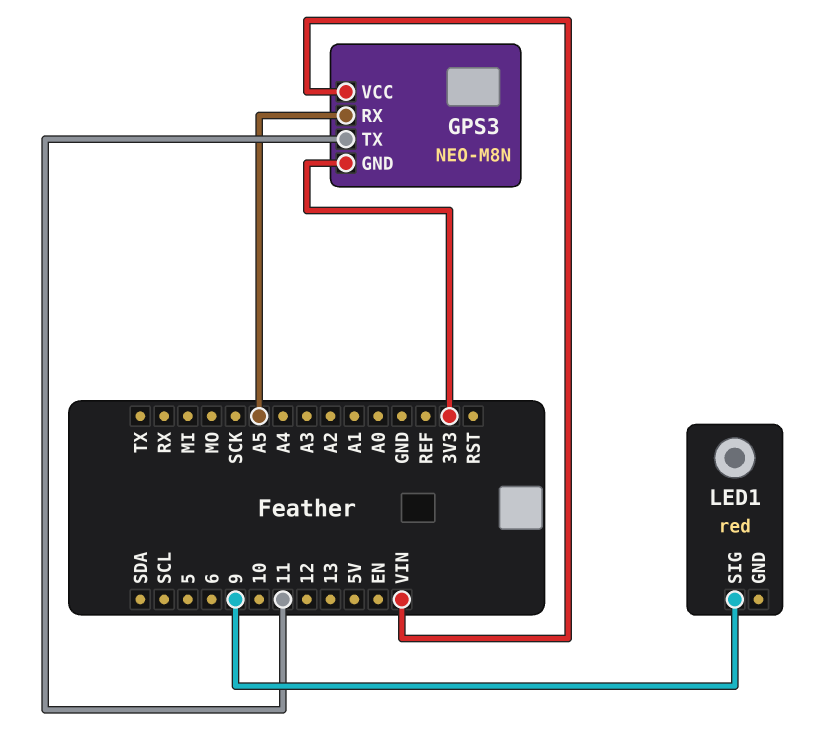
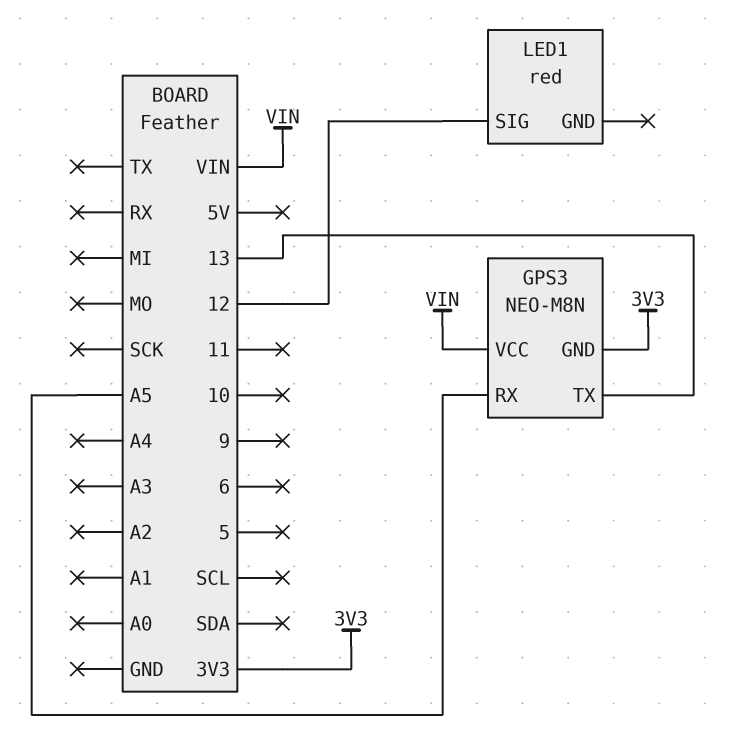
GPS3 pin TX: 11 -> 13
LED1 pin SIG: 9 -> 12

